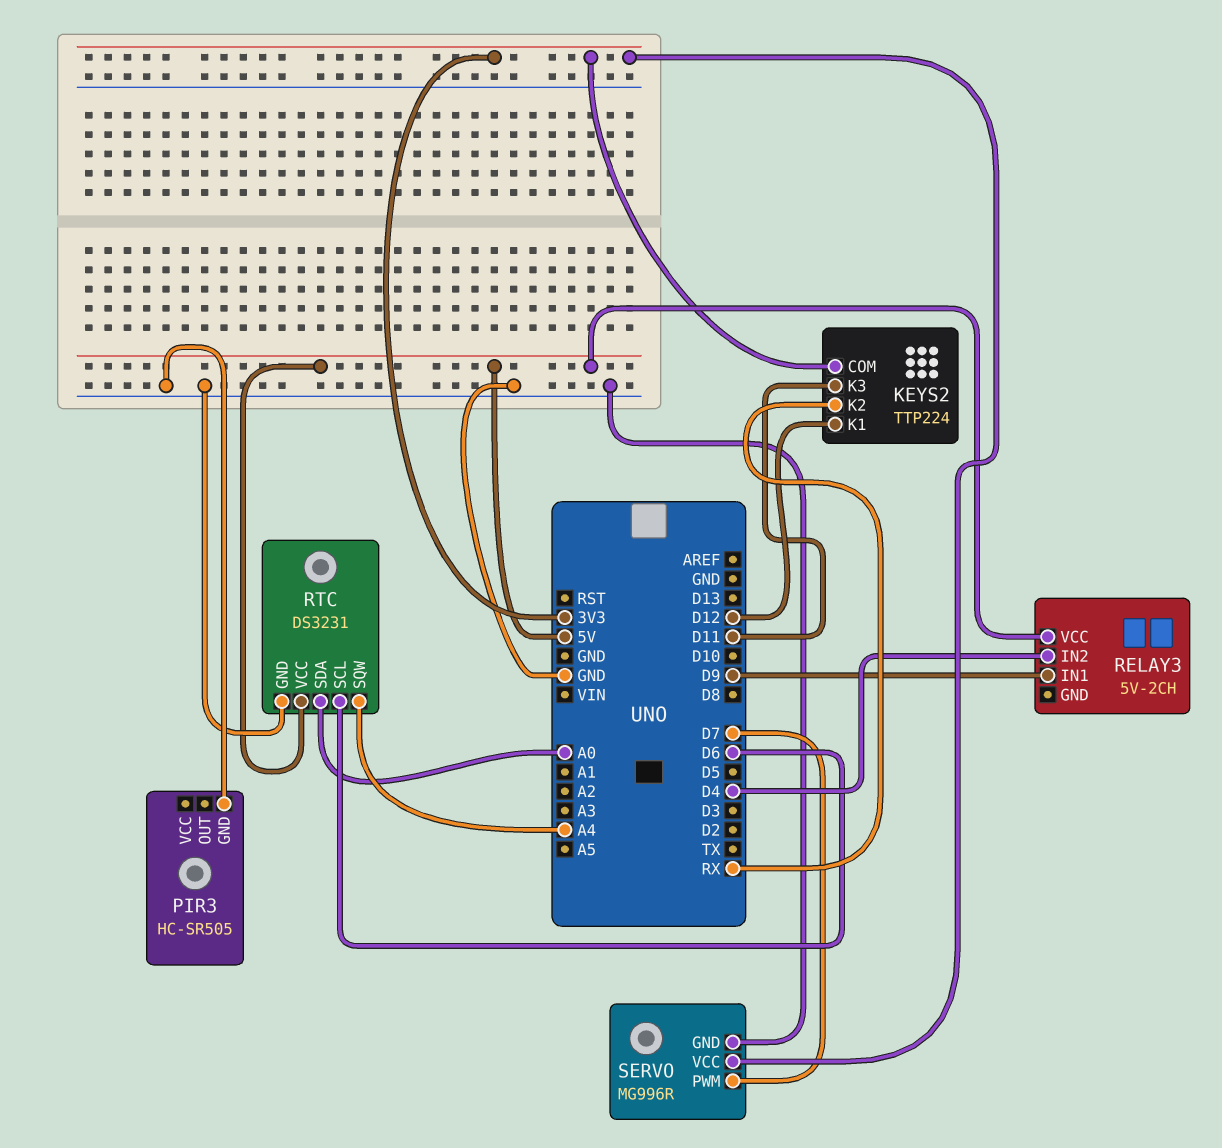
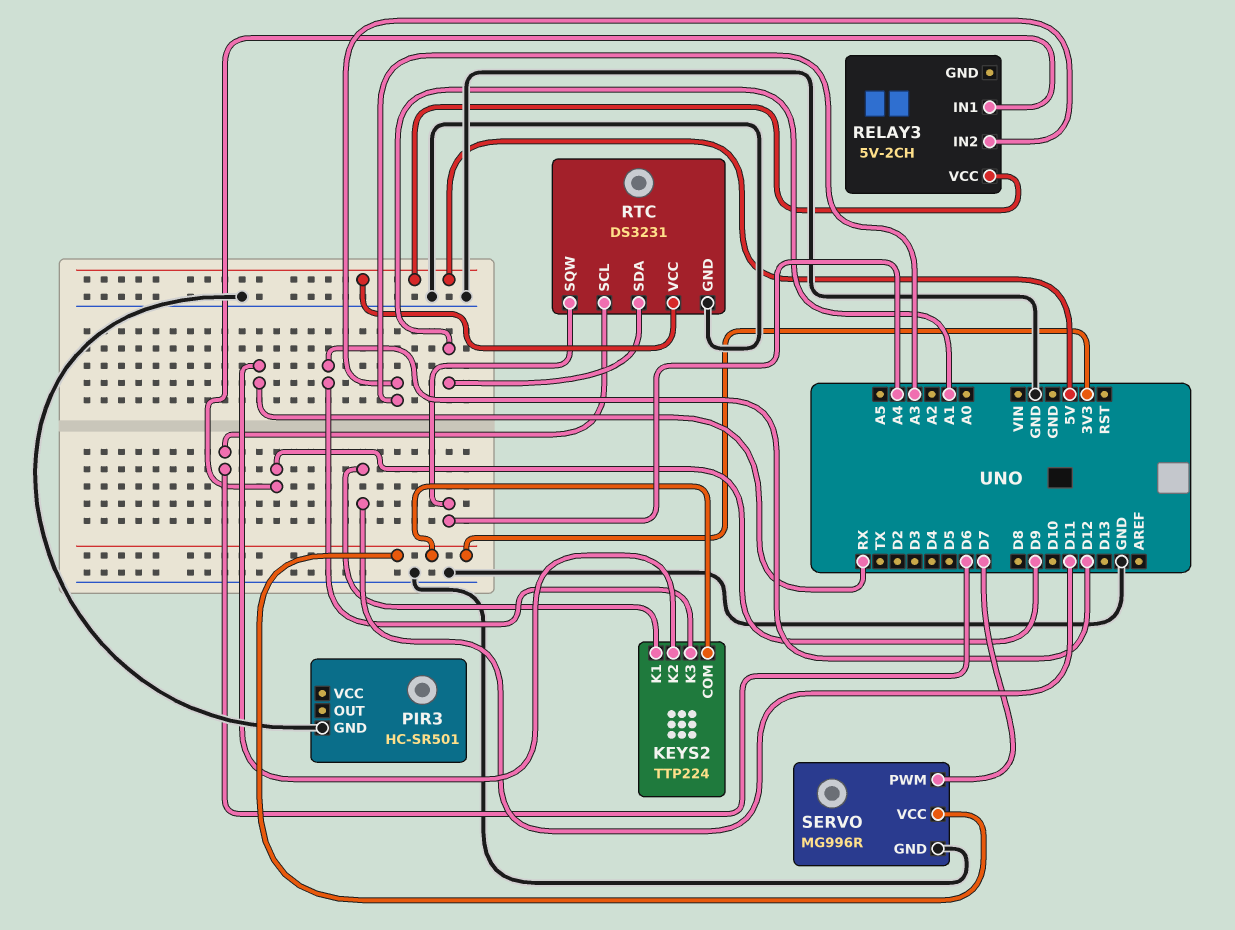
KEYS2 pin K1: D12 -> D11
KEYS2 pin K3: D11 -> D12
PIR3: HC-SR505 -> HC-SR501
RELAY3 pin IN2: D4 -> A3
RTC pin SDA: A0 -> A1

